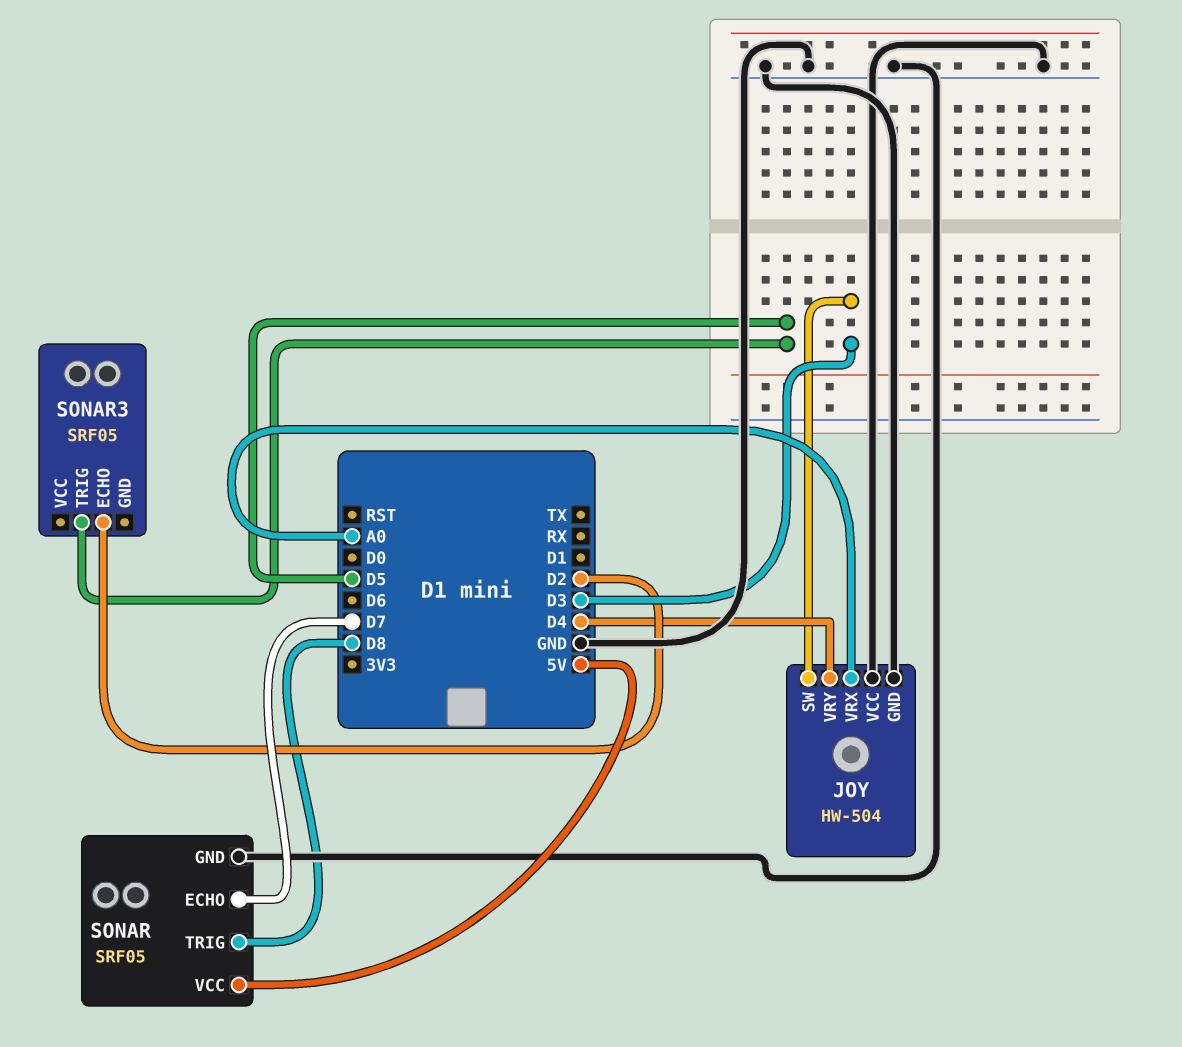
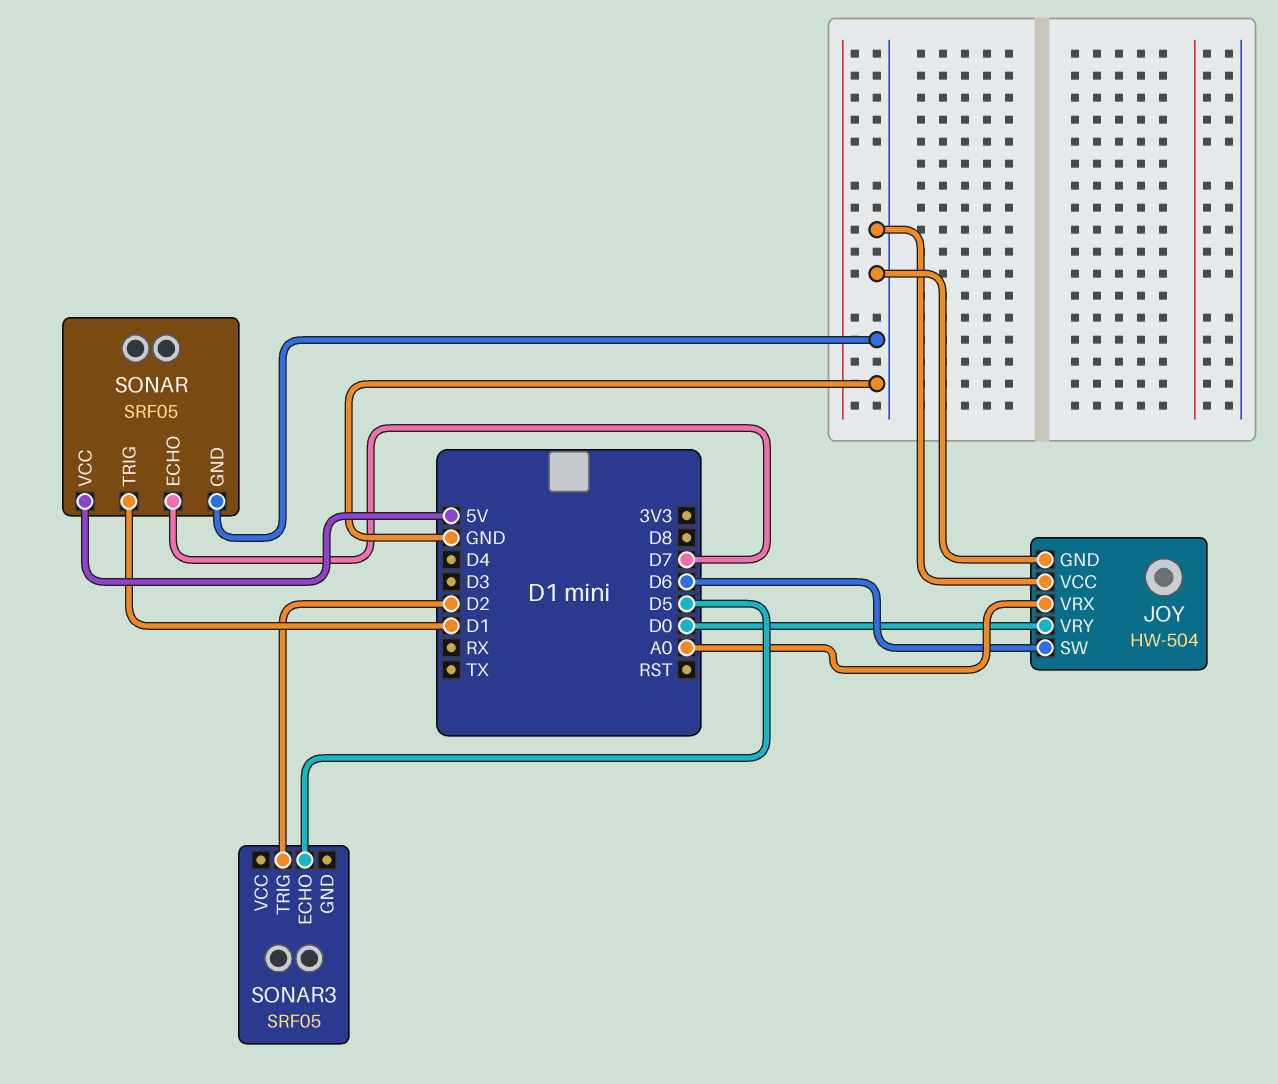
JOY pin SW: D3 -> D6
JOY pin VRY: D4 -> D0
SONAR pin TRIG: D8 -> D1
SONAR3 pin ECHO: D2 -> D5
SONAR3 pin TRIG: D5 -> D2

